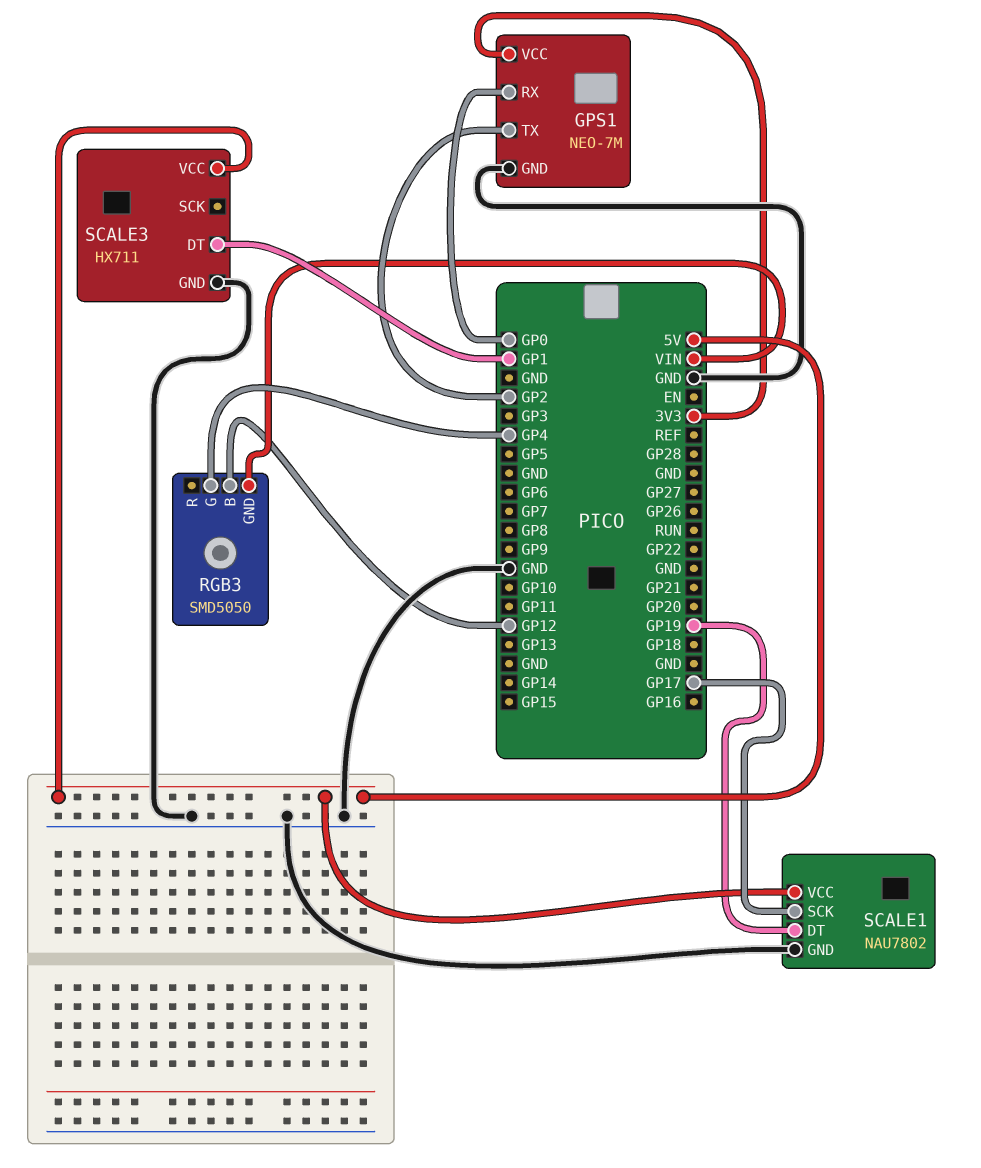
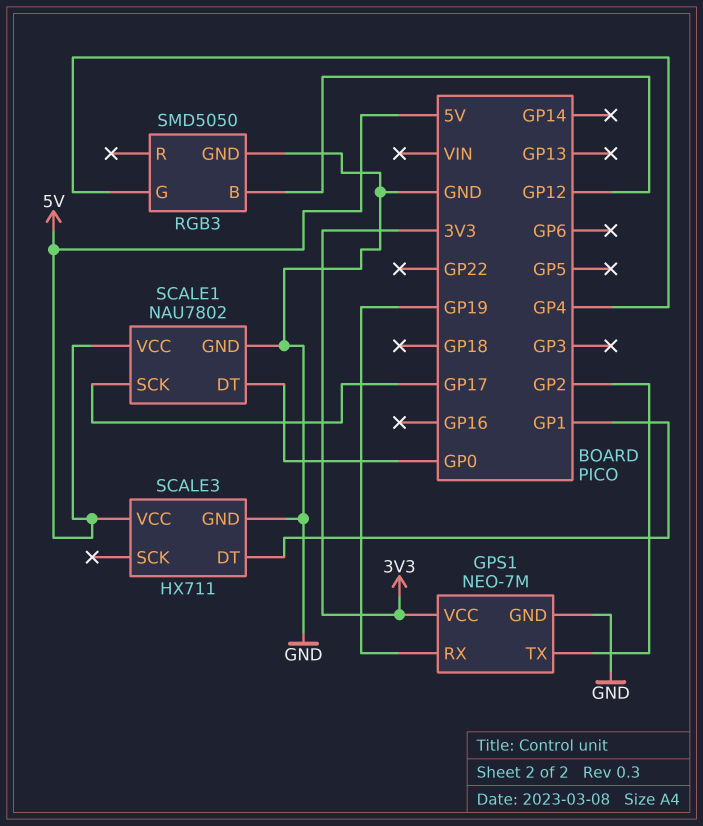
GPS1 pin RX: GP0 -> GP19
RGB3 pin GND: VIN -> GND
SCALE1 pin DT: GP19 -> GP0

